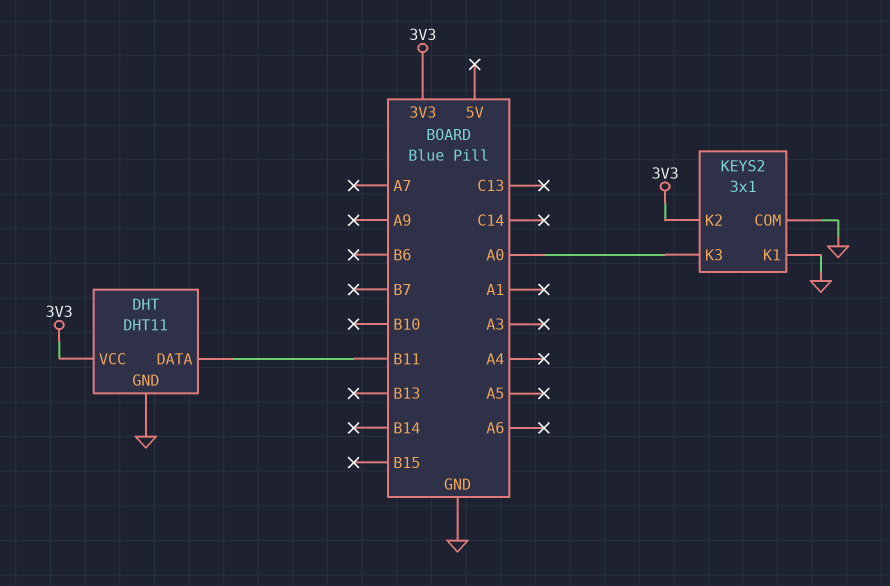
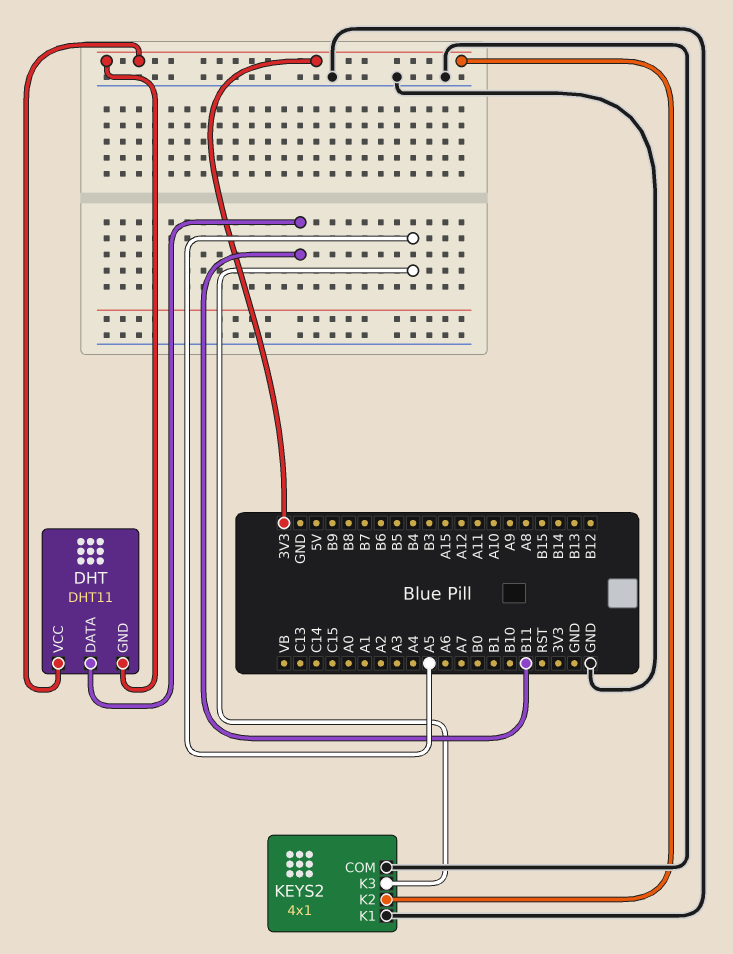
DHT pin GND: GND -> 3V3
KEYS2: 3x1 -> 4x1
KEYS2 pin K3: A0 -> A5

